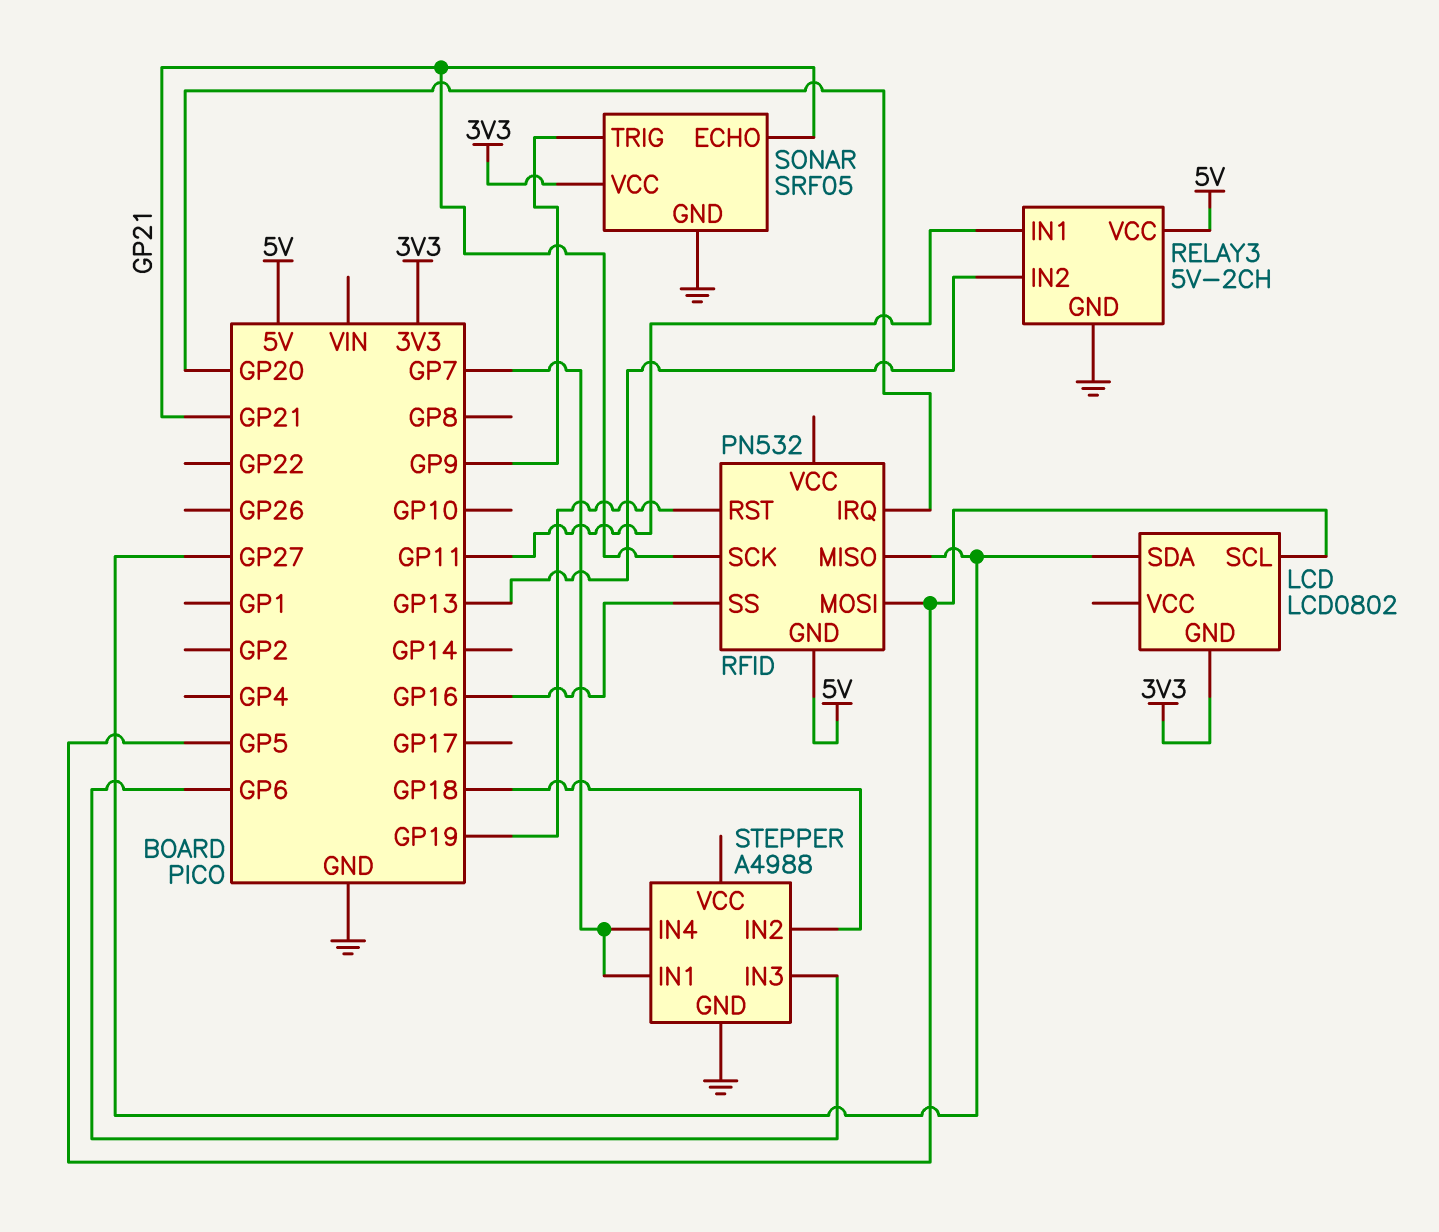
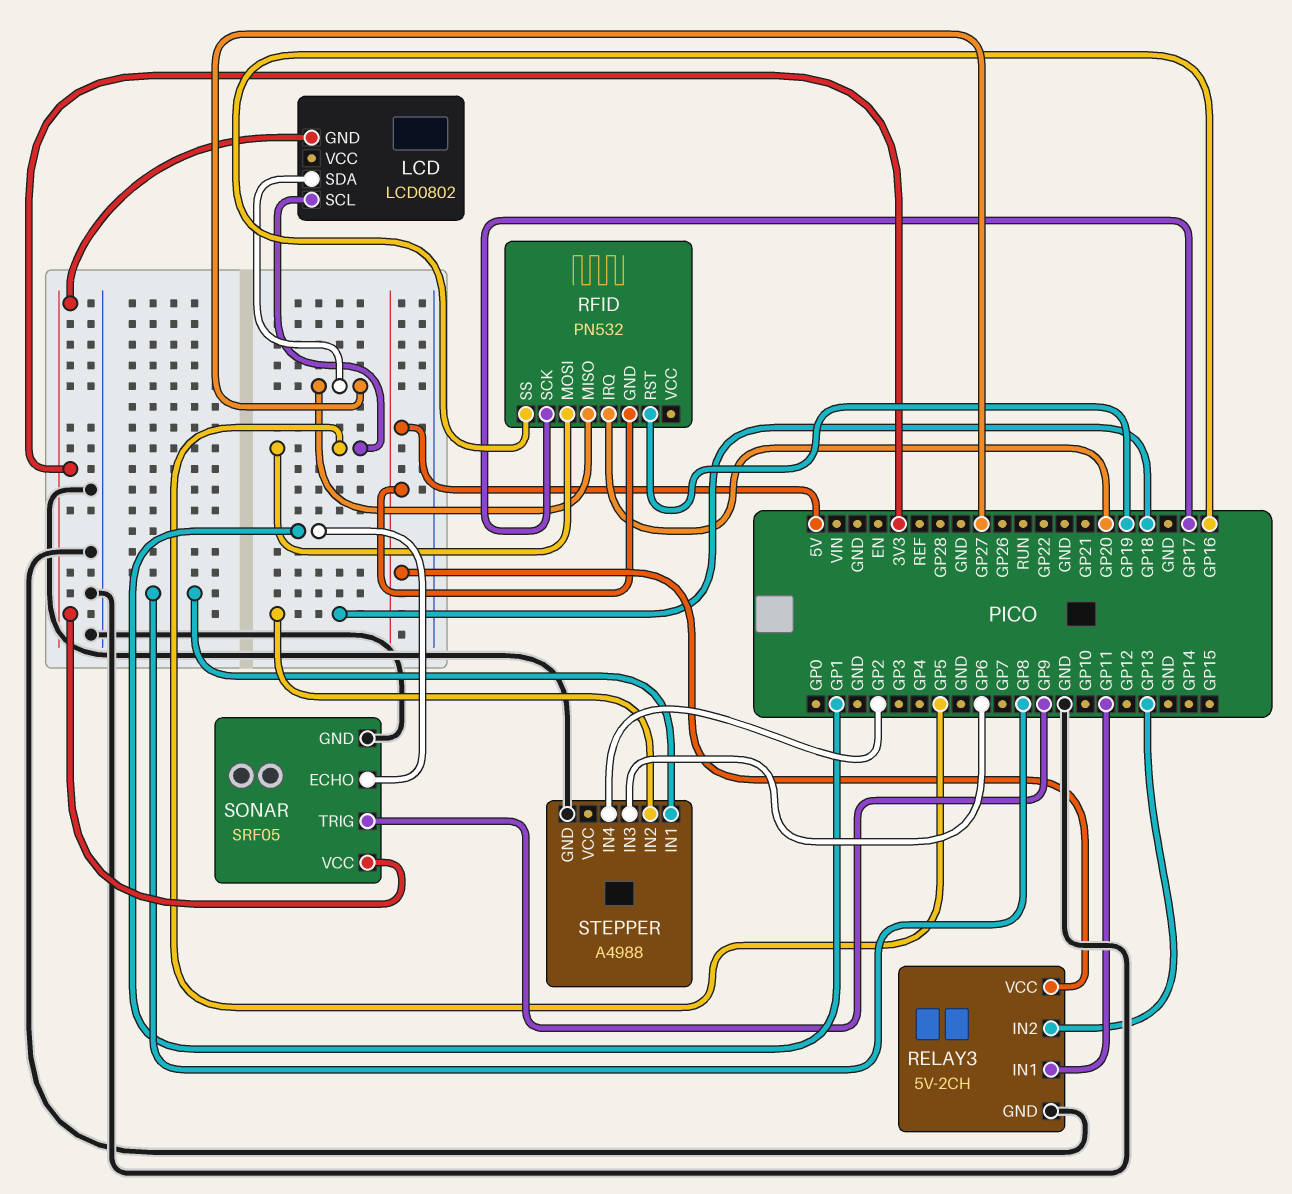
RFID pin SCK: GP21 -> GP17
SONAR pin ECHO: GP21 -> GP1
STEPPER pin IN1: GP7 -> GP8
STEPPER pin IN4: GP7 -> GP2

